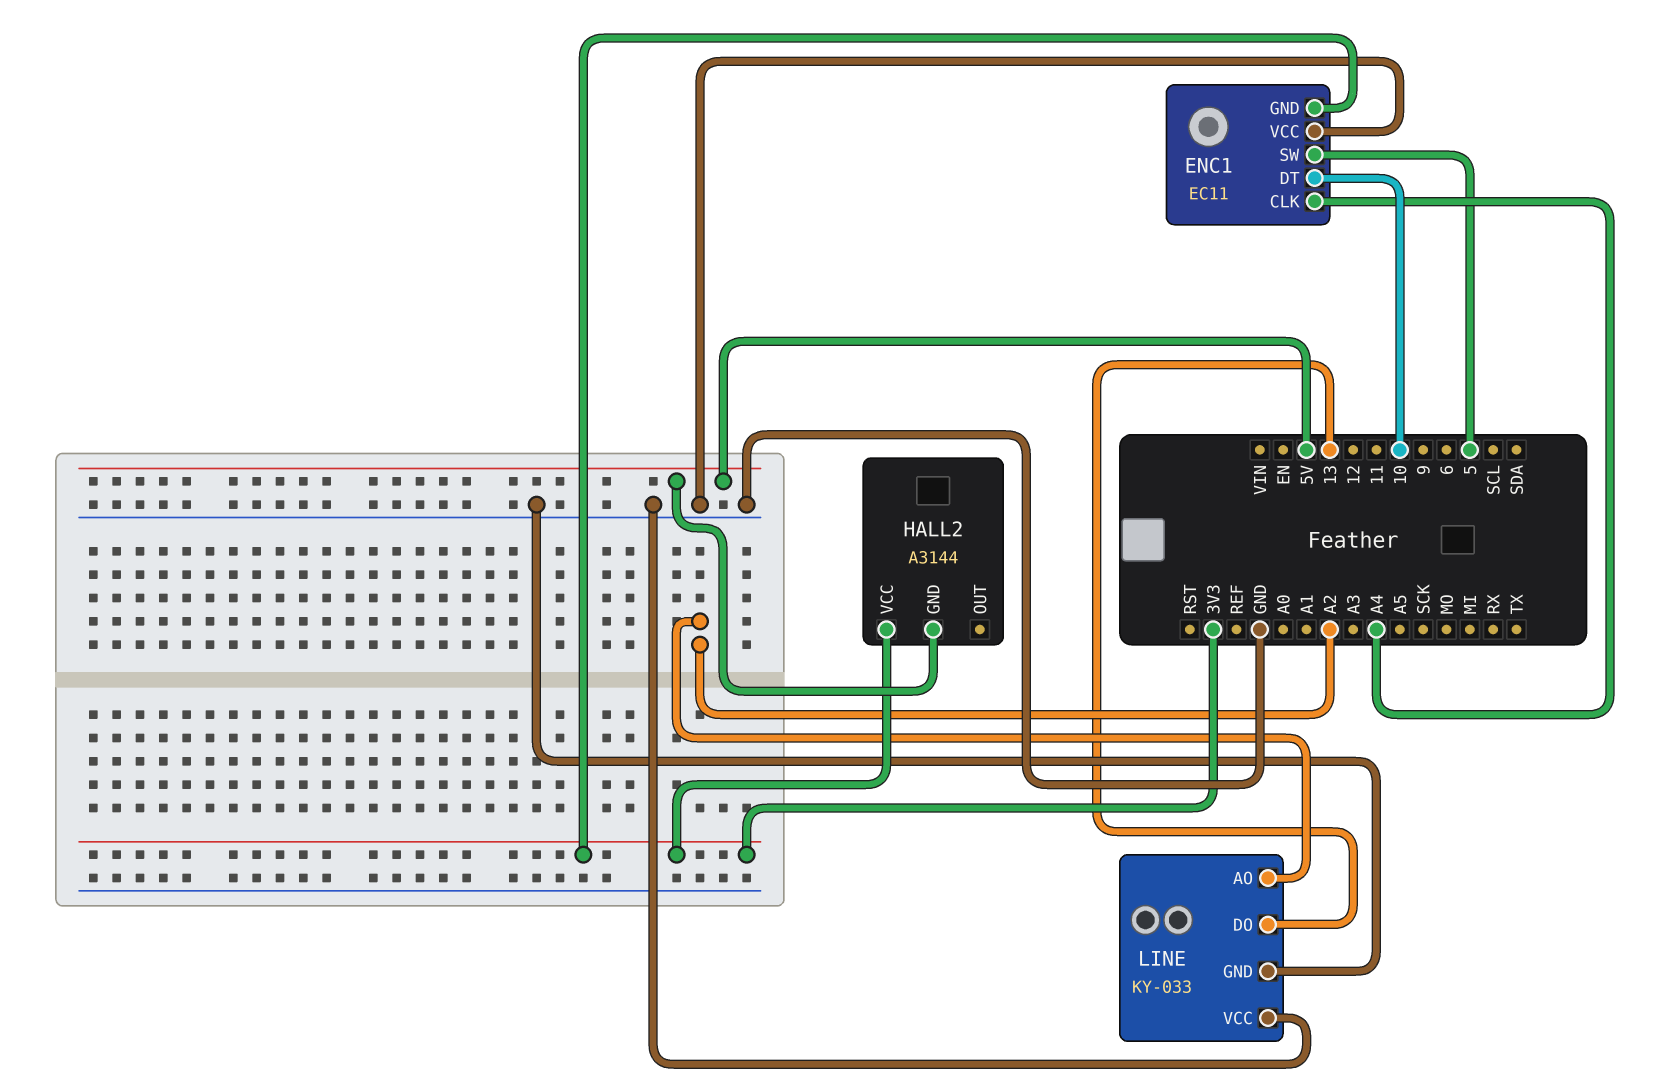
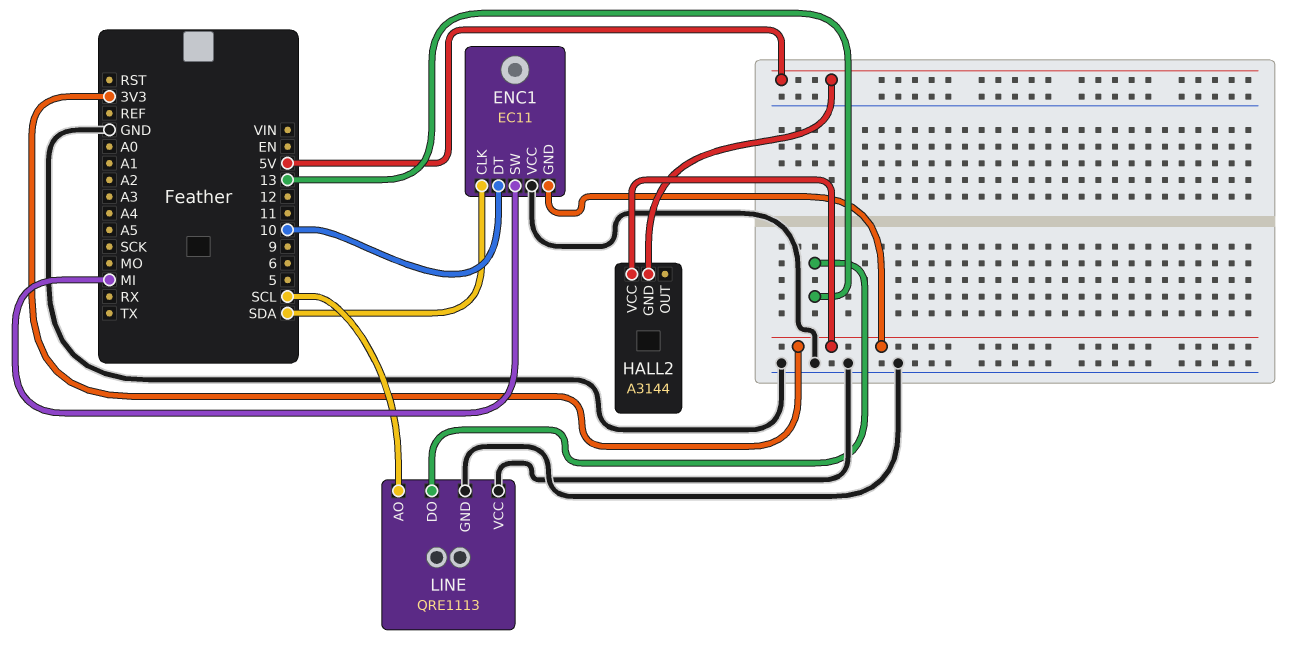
ENC1 pin CLK: A4 -> SDA
ENC1 pin SW: 5 -> MI
LINE: KY-033 -> QRE1113
LINE pin AO: A2 -> SCL

